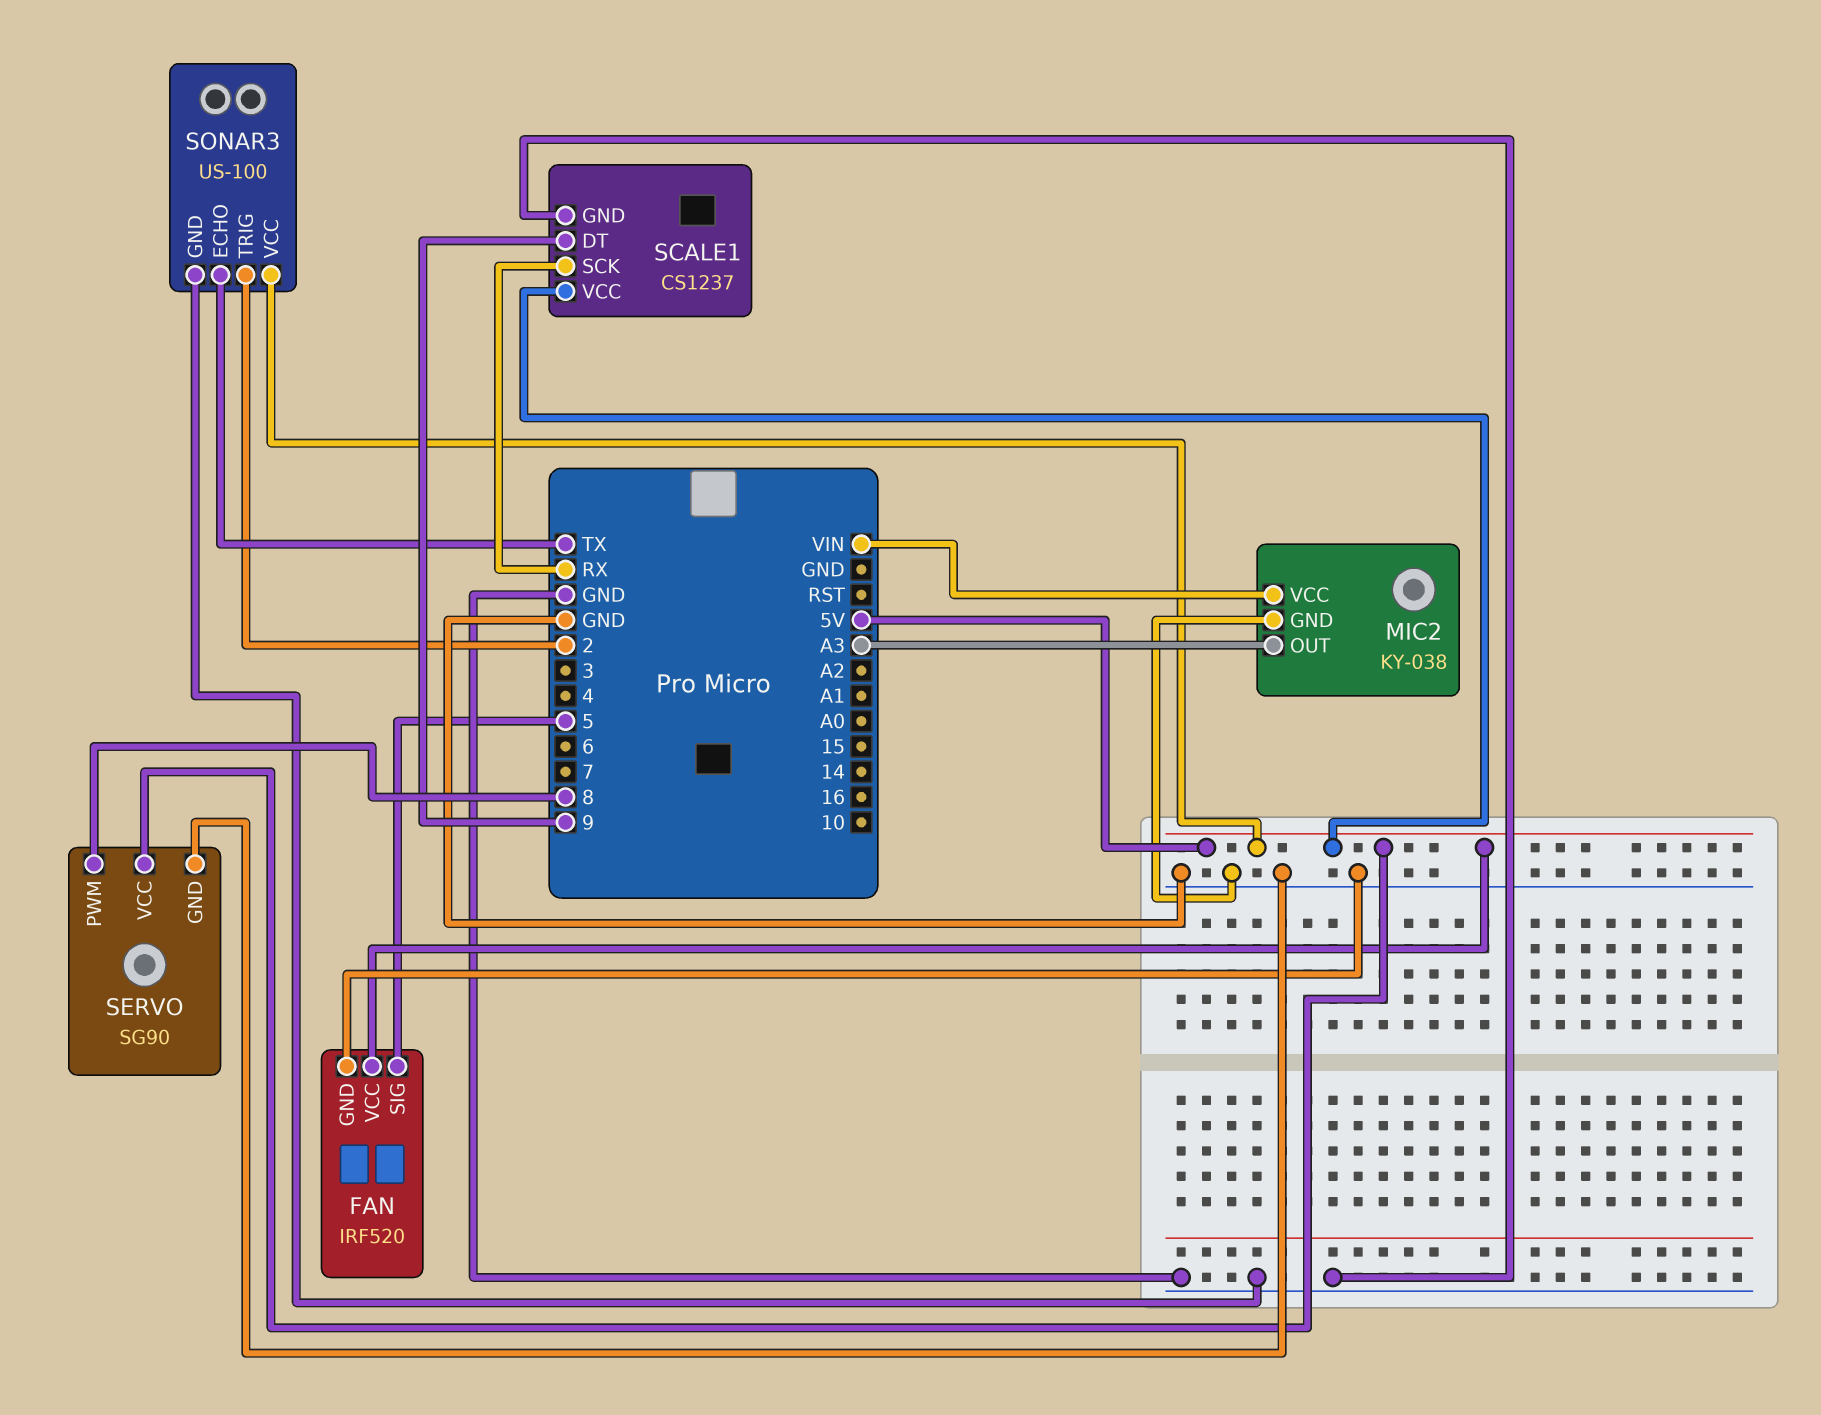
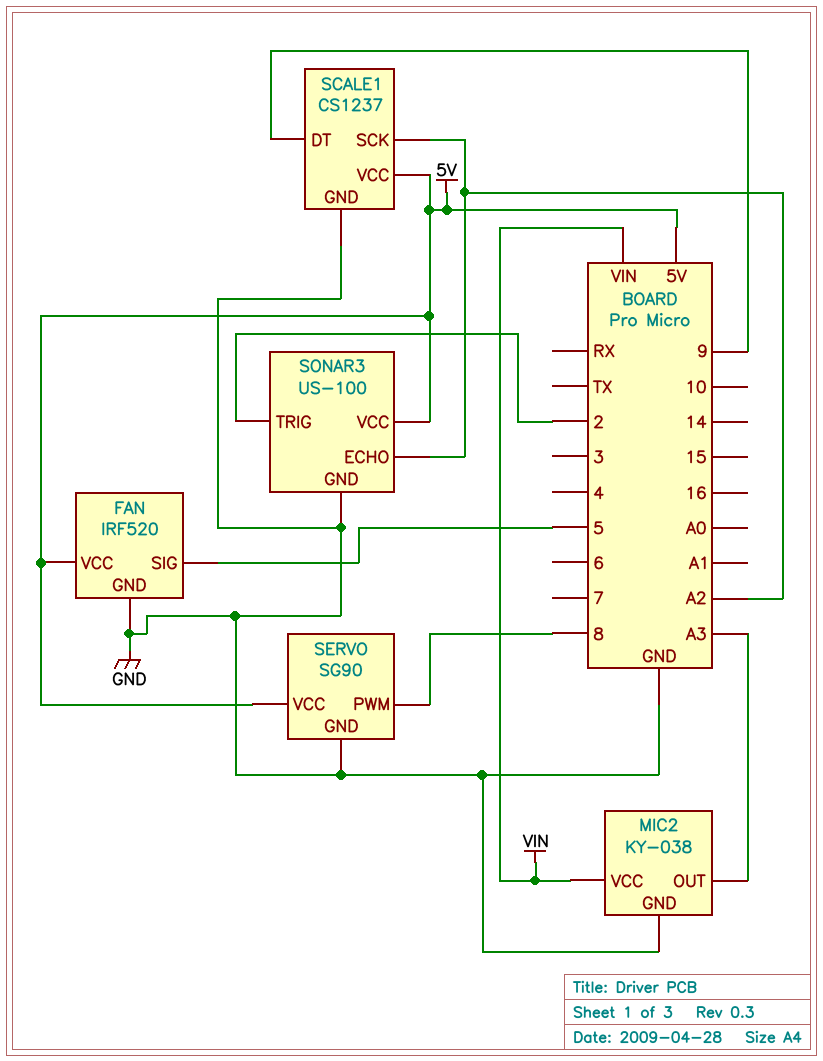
SCALE1 pin SCK: RX -> A2
SONAR3 pin ECHO: TX -> A2

